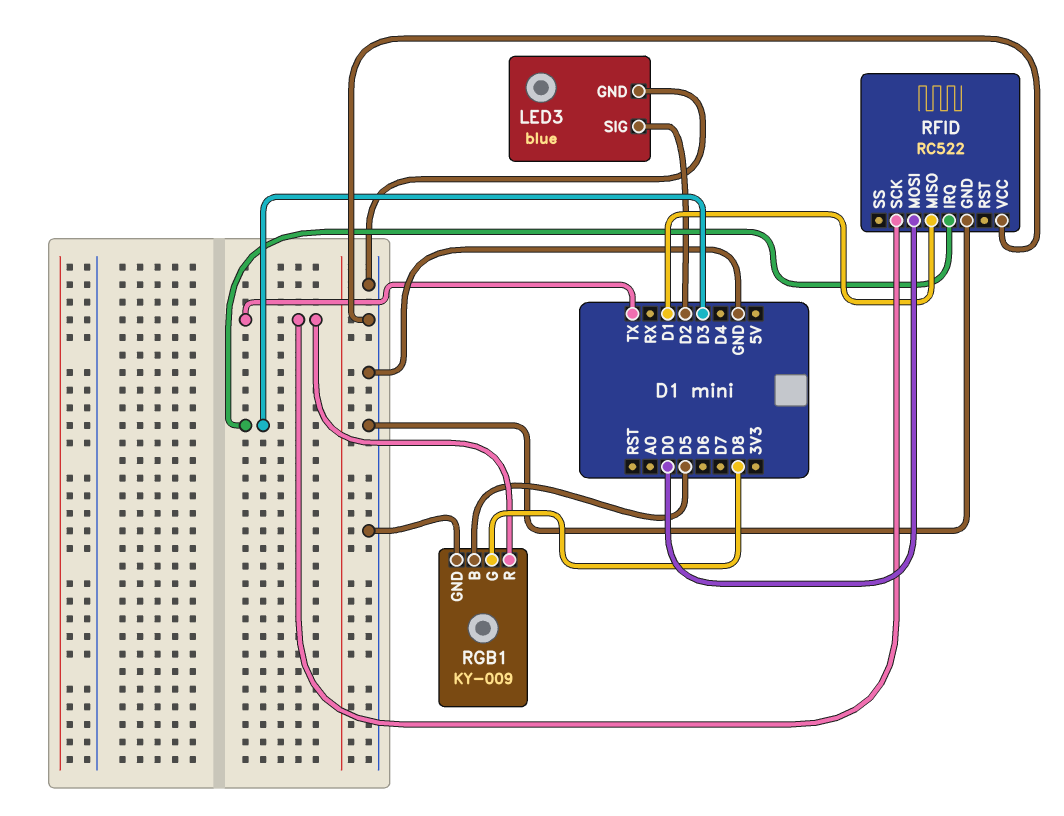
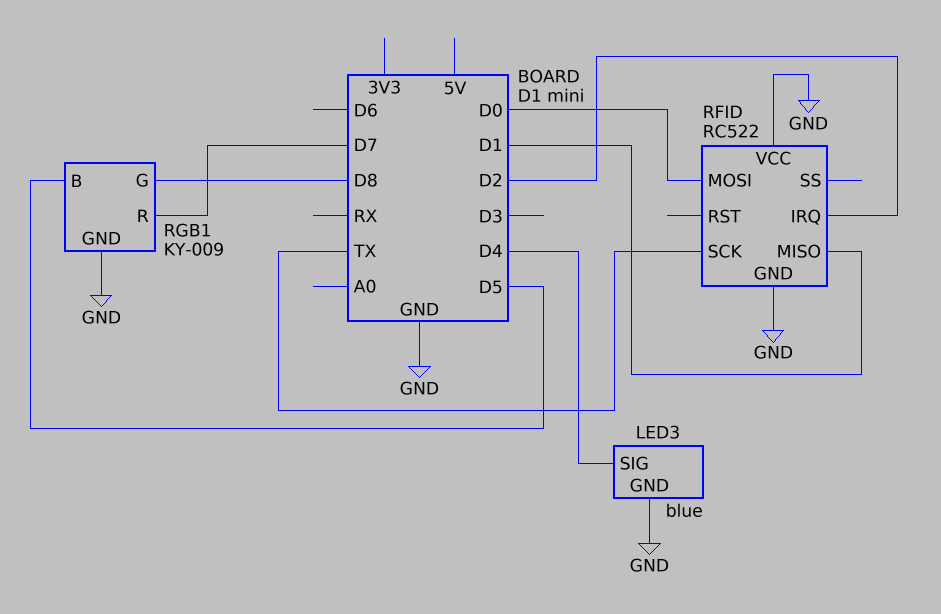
LED3 pin SIG: D2 -> D4
RFID pin IRQ: D3 -> D2
RGB1 pin R: TX -> D7

